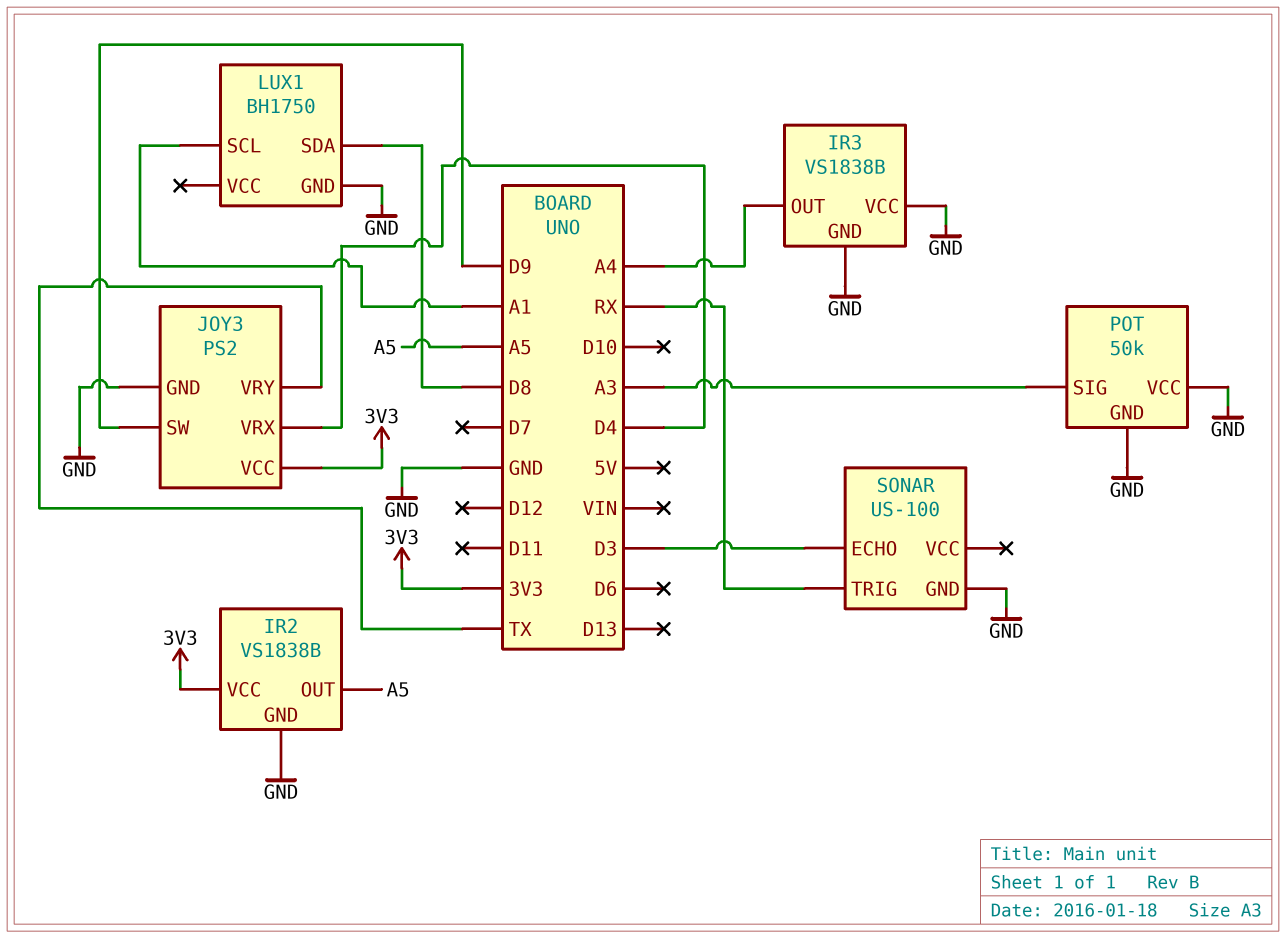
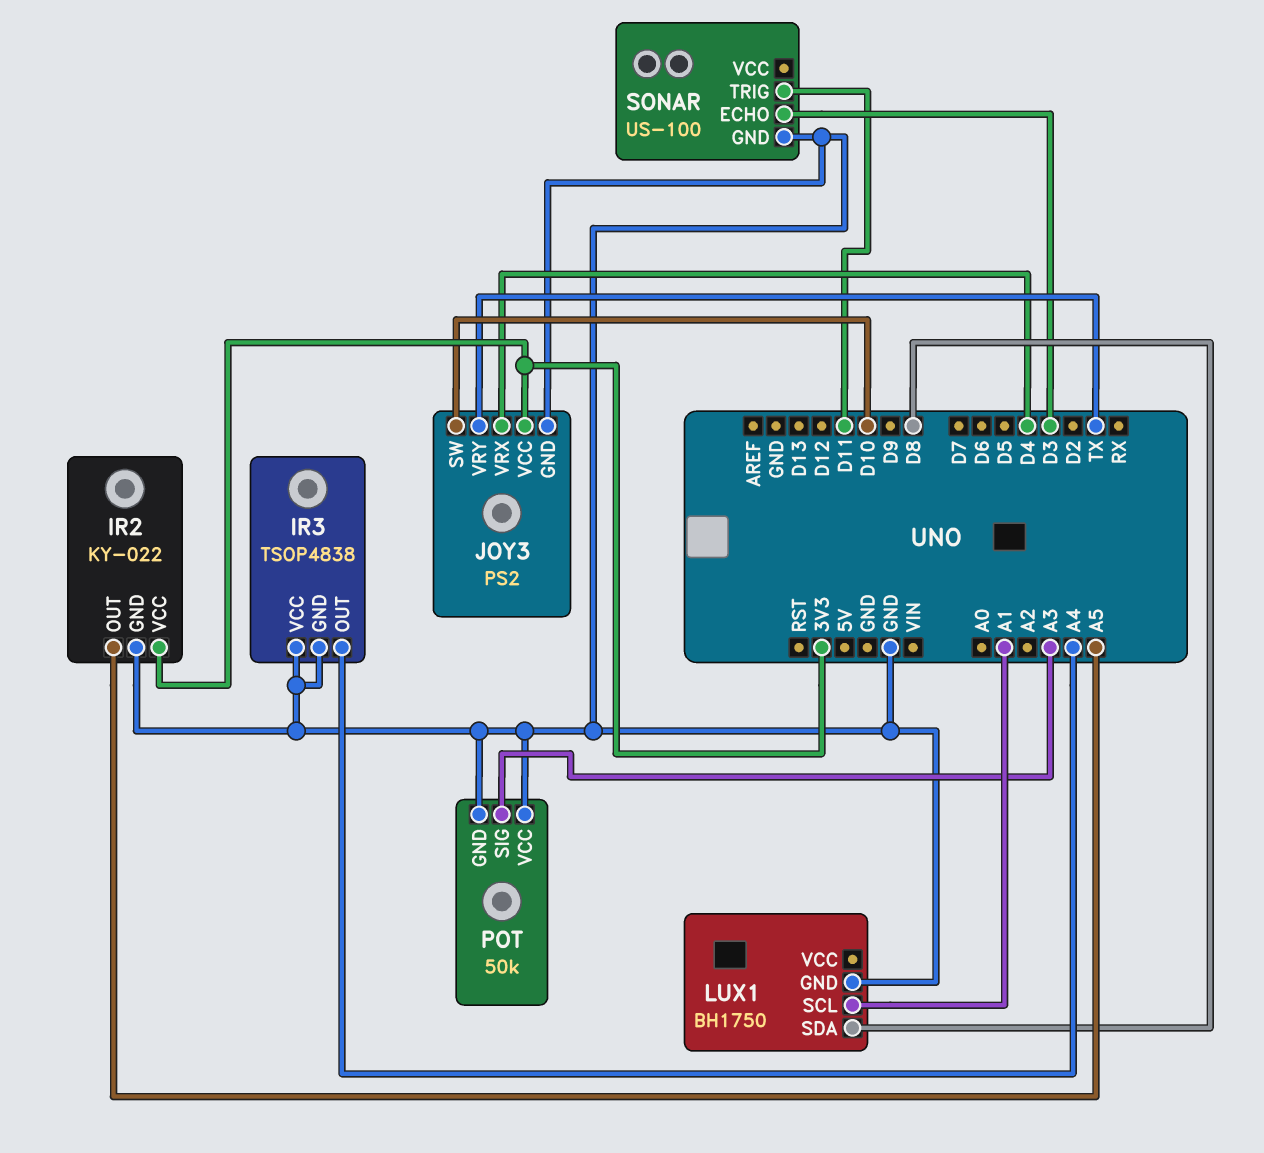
IR2: VS1838B -> KY-022
IR3: VS1838B -> TSOP4838
JOY3 pin SW: D9 -> D10
SONAR pin TRIG: RX -> D11

